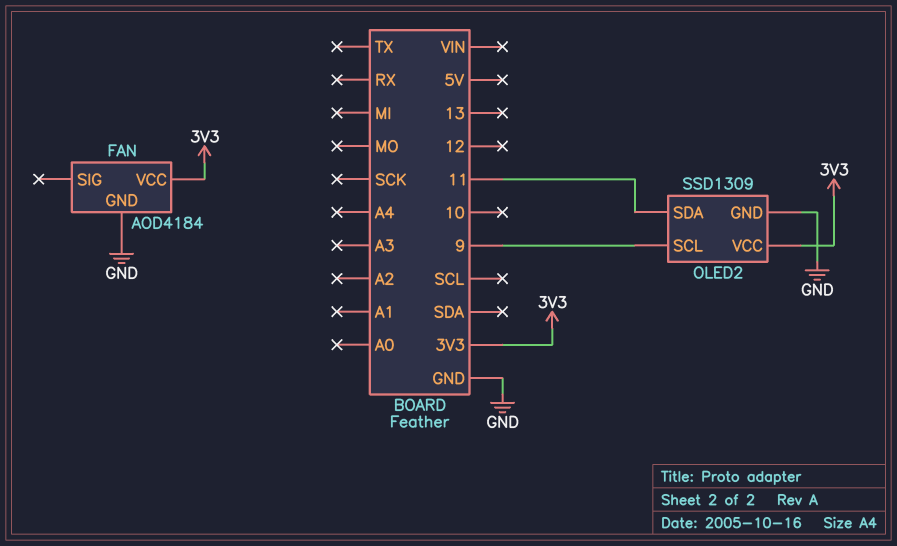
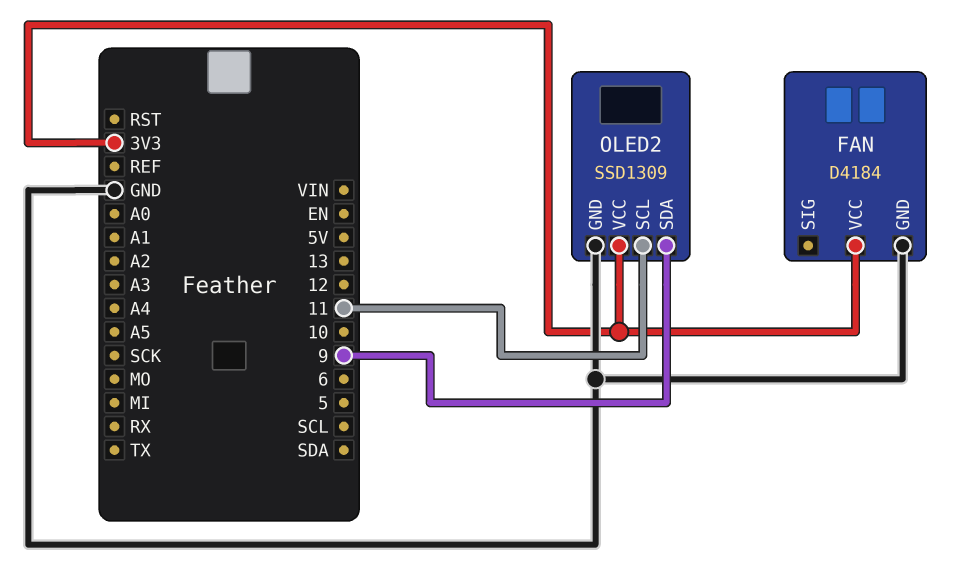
FAN: AOD4184 -> D4184
OLED2 pin SCL: 9 -> 11
OLED2 pin SDA: 11 -> 9

